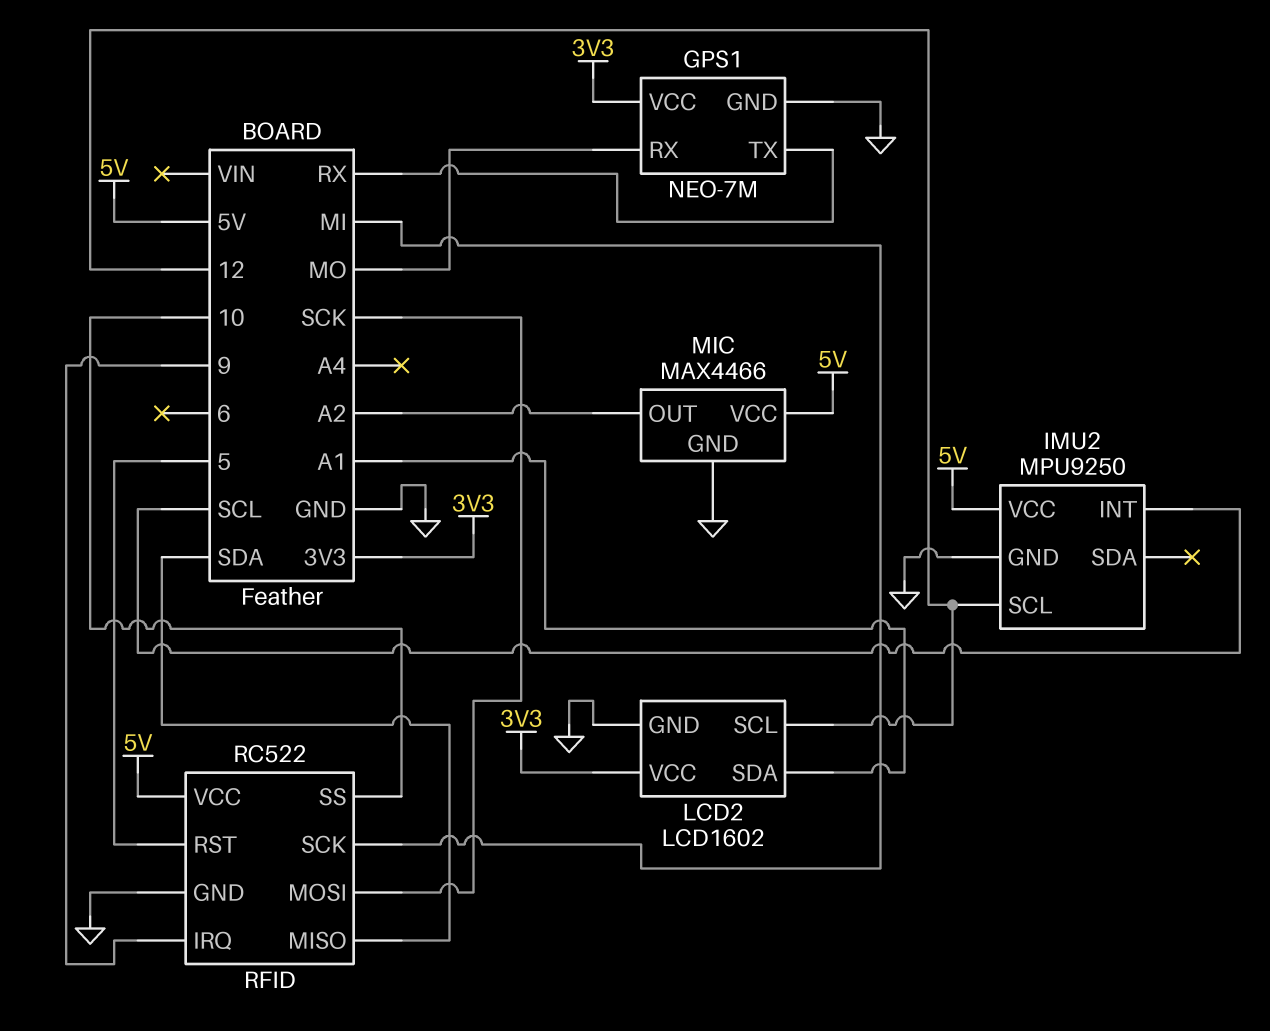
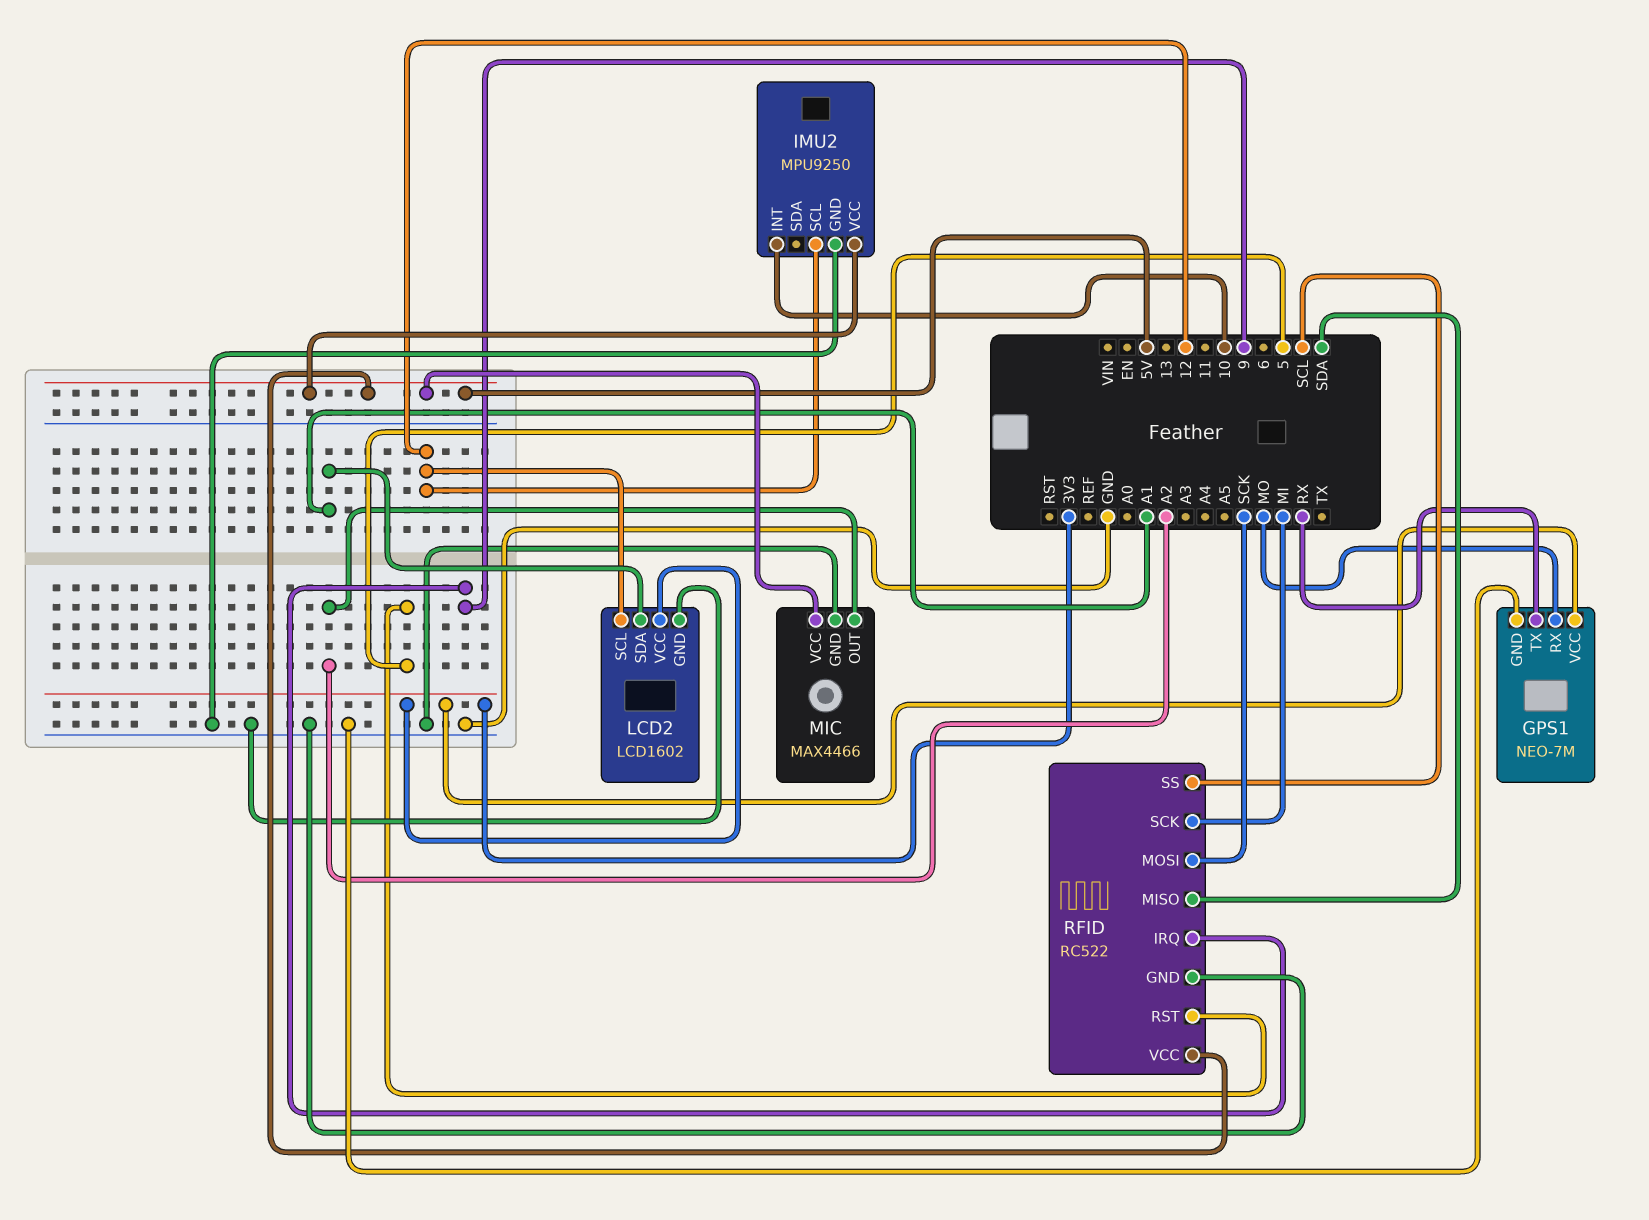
IMU2 pin INT: SCL -> 10
RFID pin SS: 10 -> SCL

